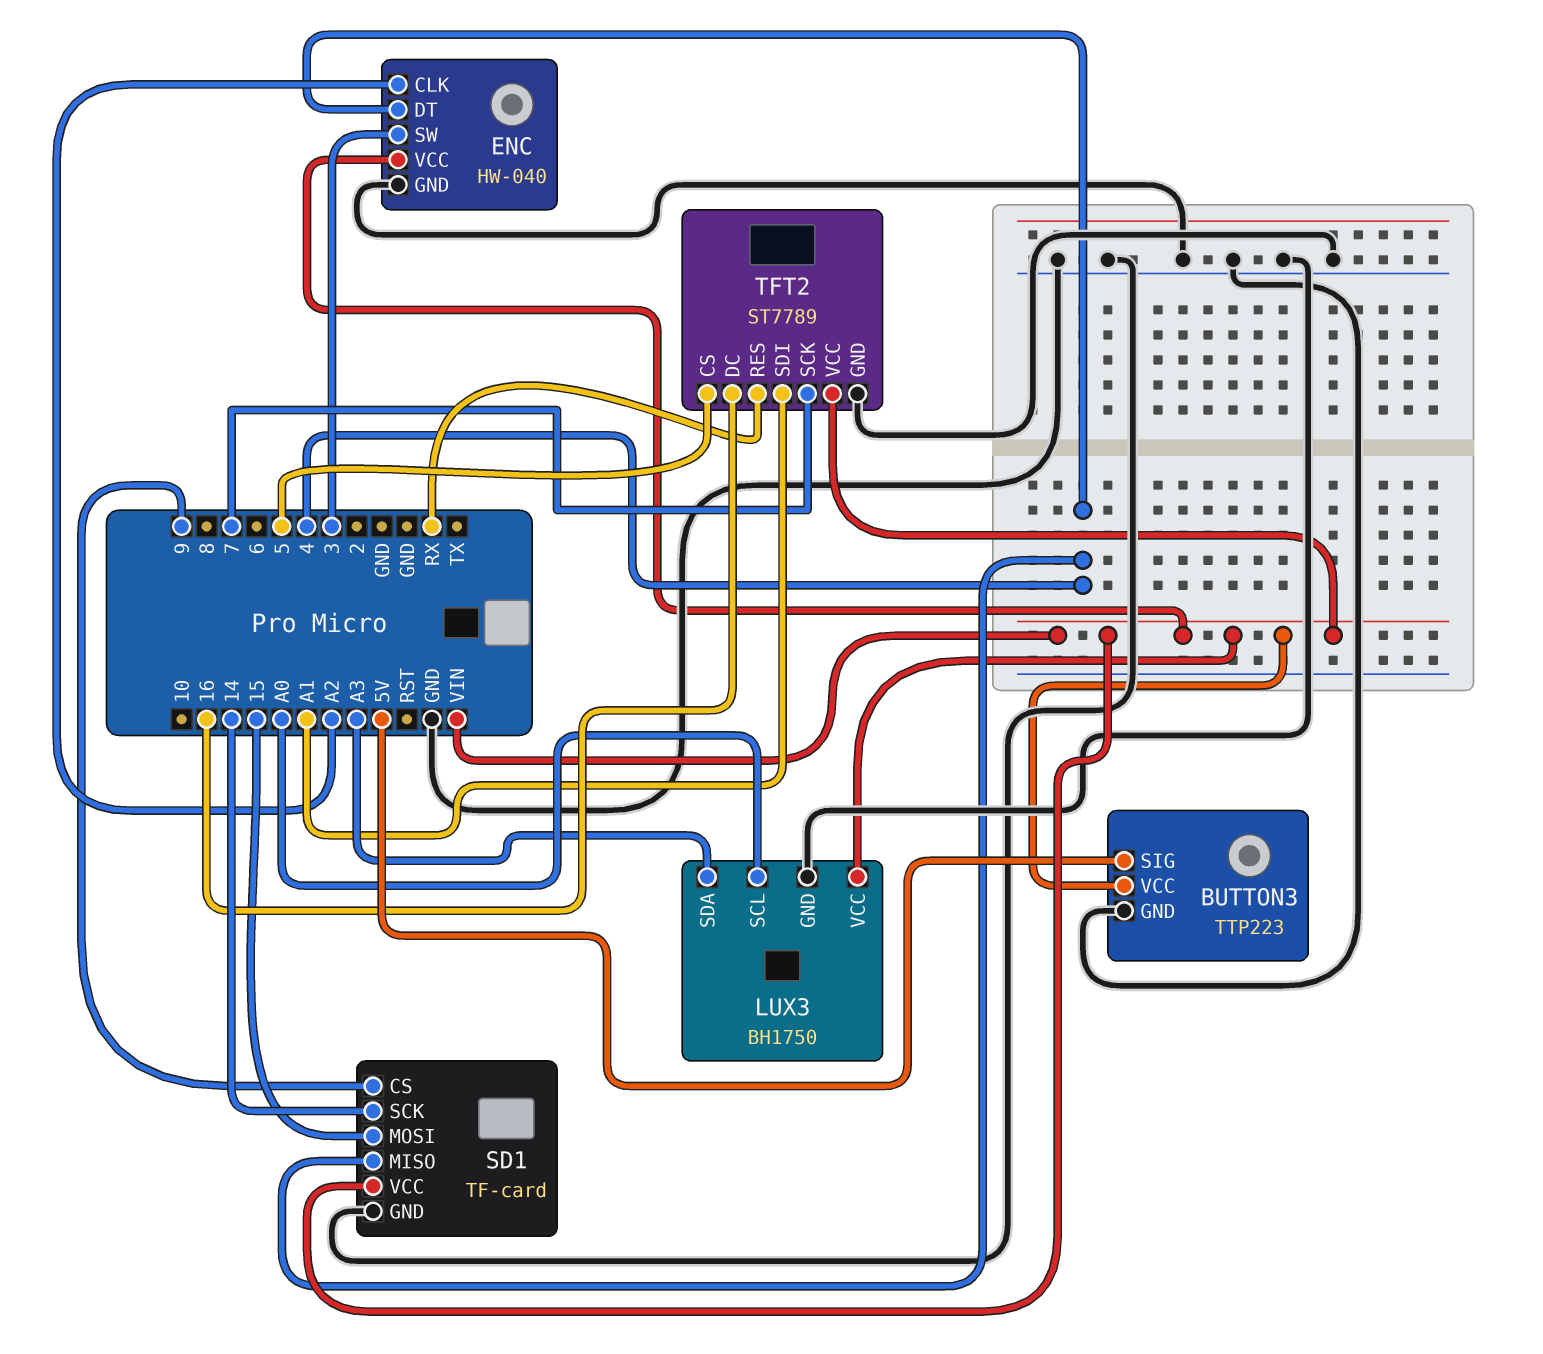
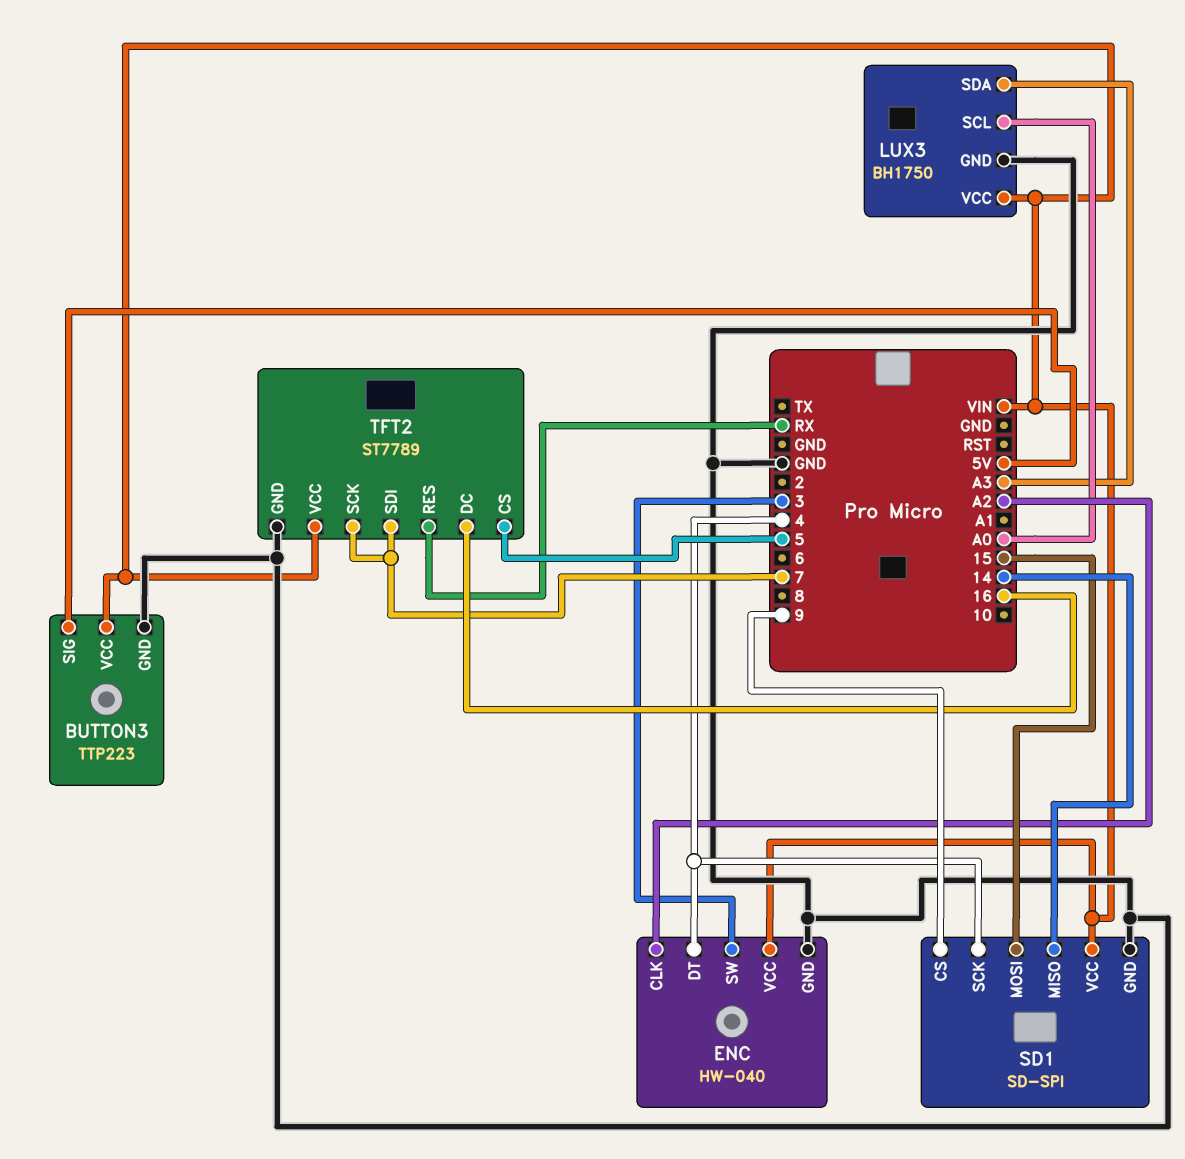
SD1: TF-card -> SD-SPI
SD1 pin MISO: 4 -> 14
SD1 pin SCK: 14 -> 4
TFT2 pin SDI: A1 -> 7

